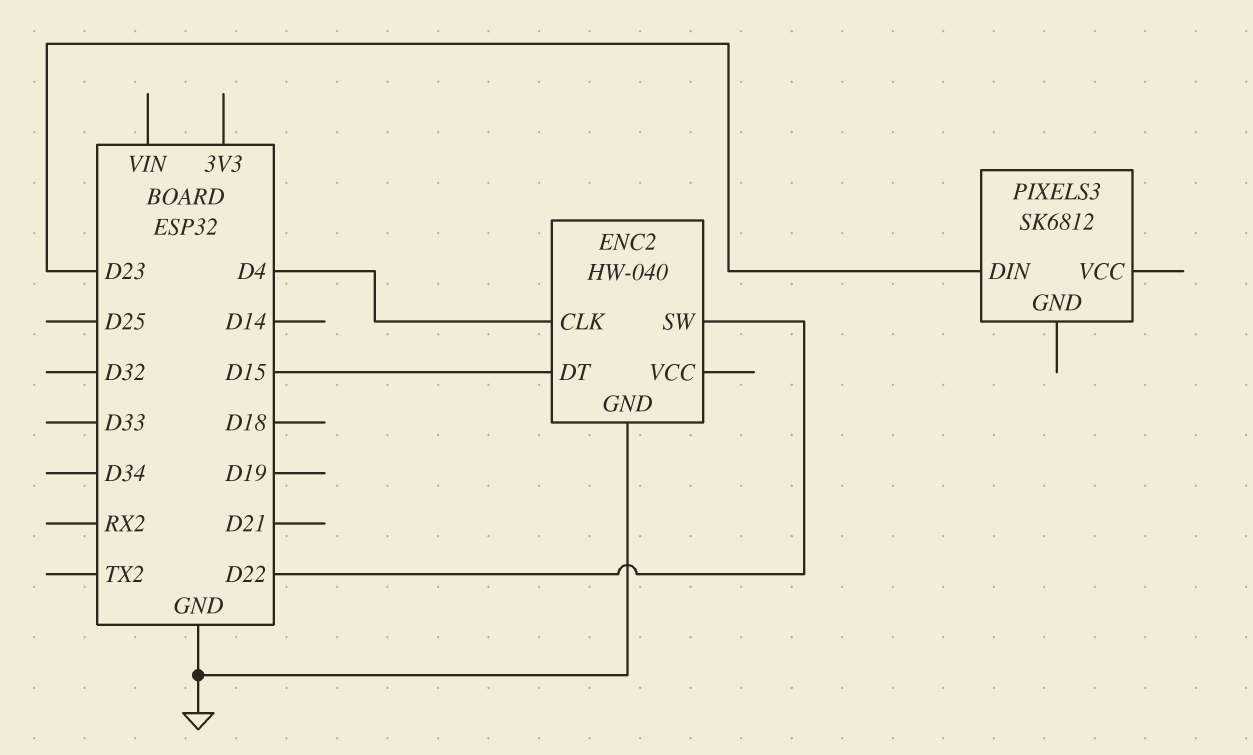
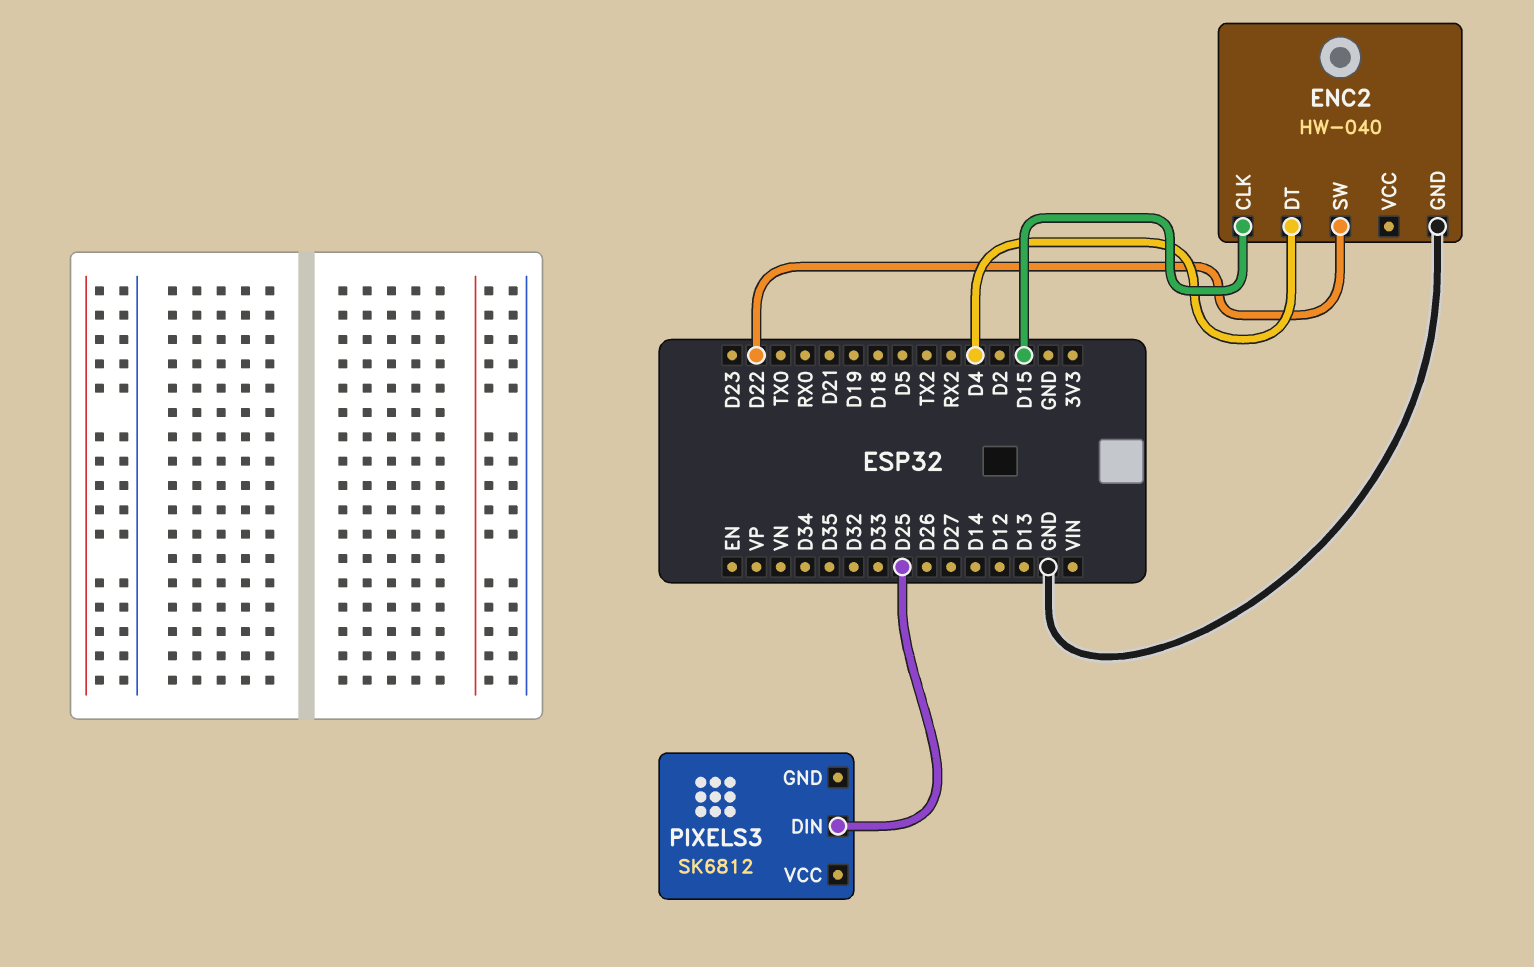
ENC2 pin CLK: D4 -> D15
ENC2 pin DT: D15 -> D4
PIXELS3 pin DIN: D23 -> D25

